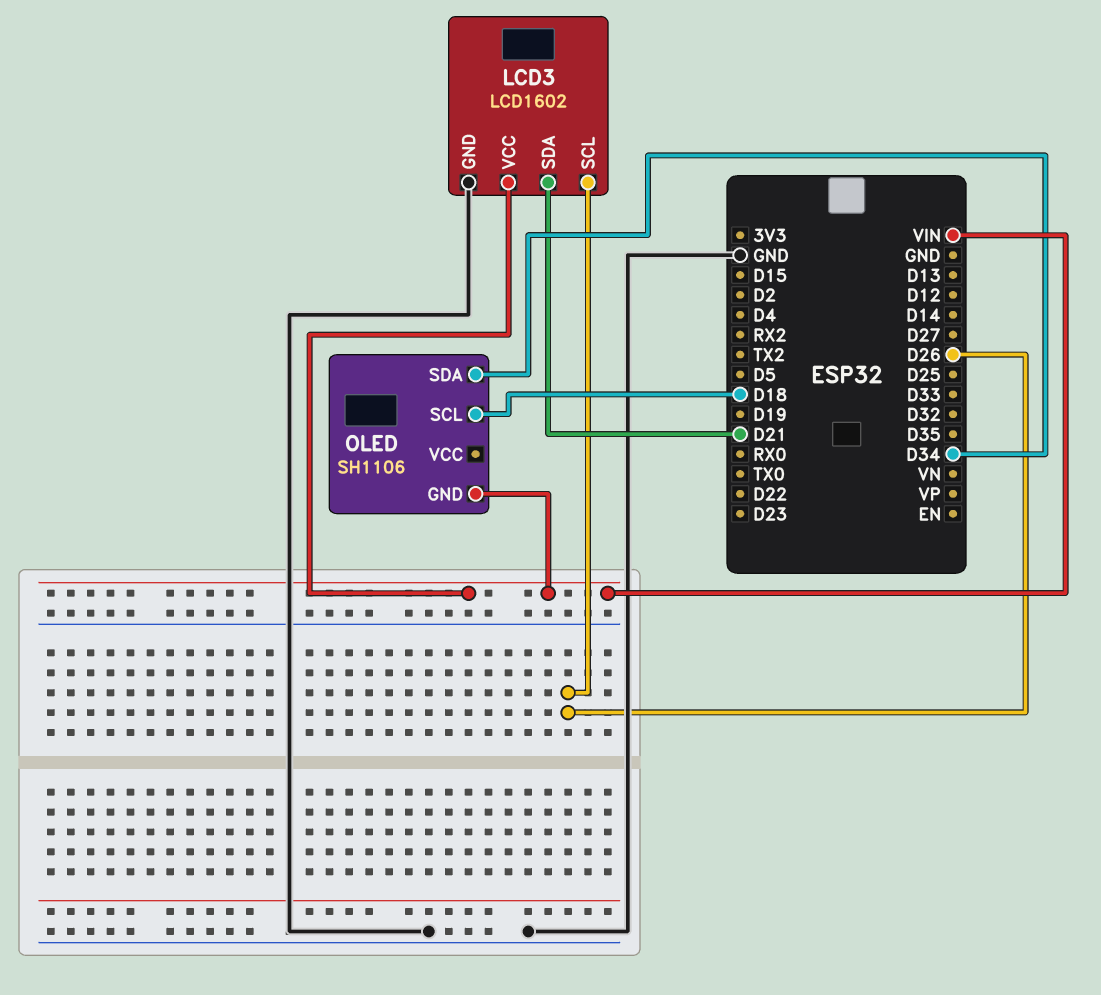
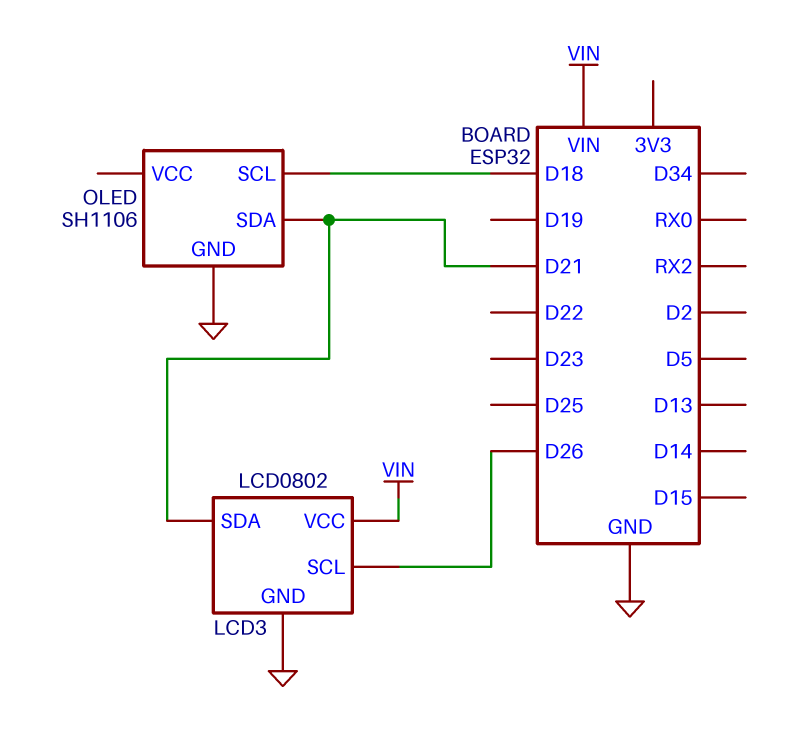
LCD3: LCD1602 -> LCD0802
OLED pin GND: VIN -> GND
OLED pin SDA: D34 -> D21

